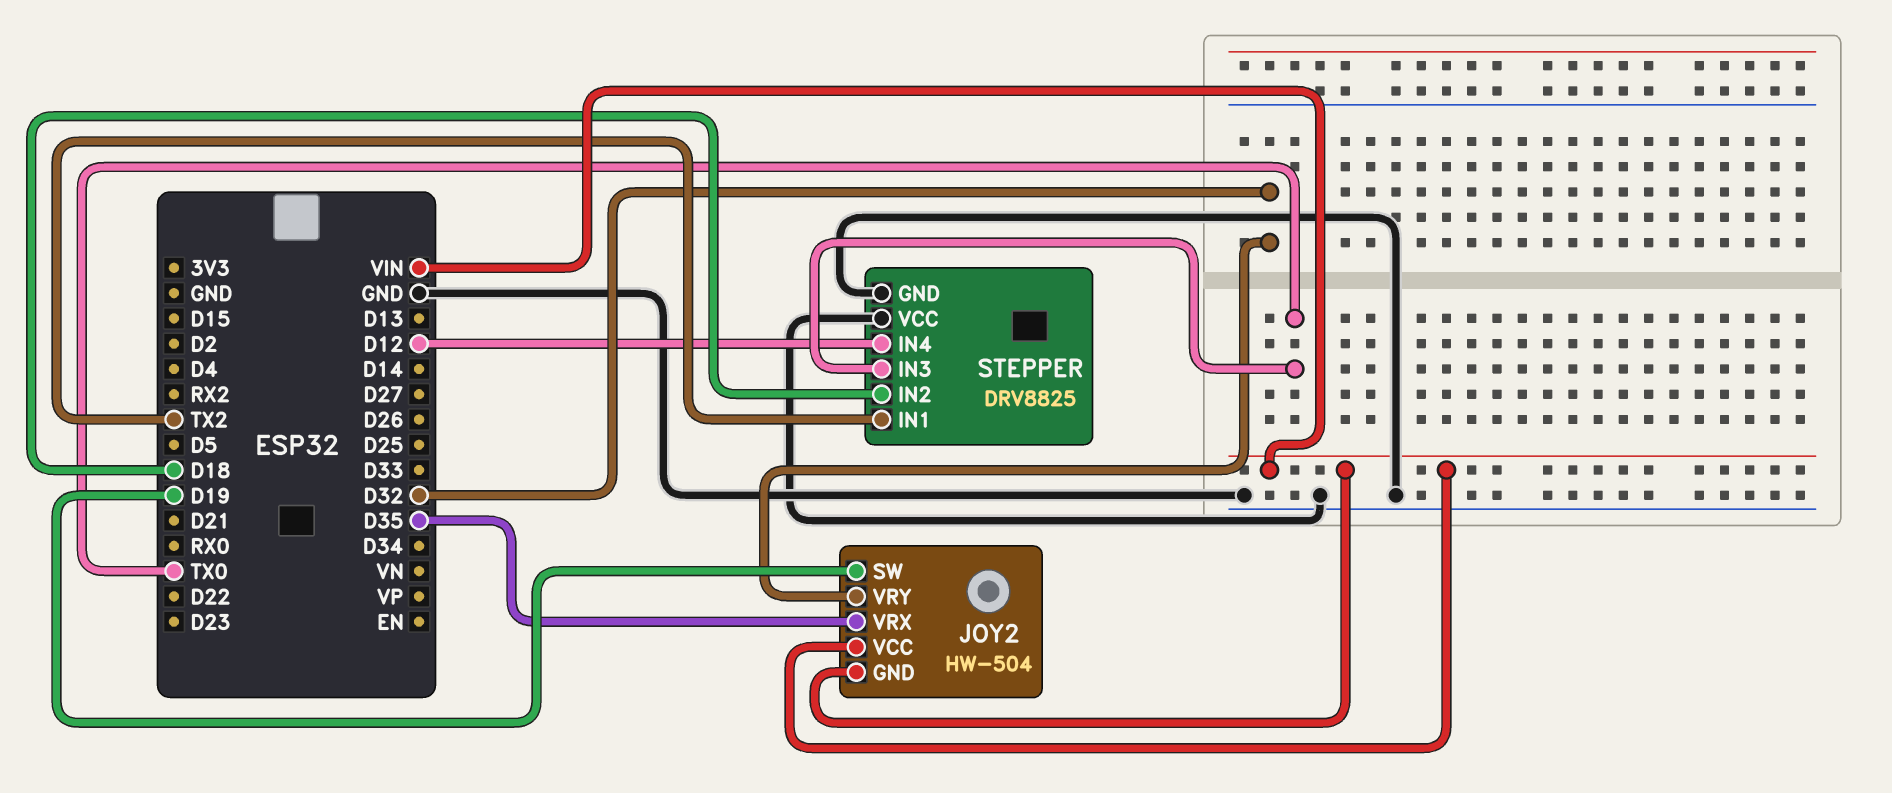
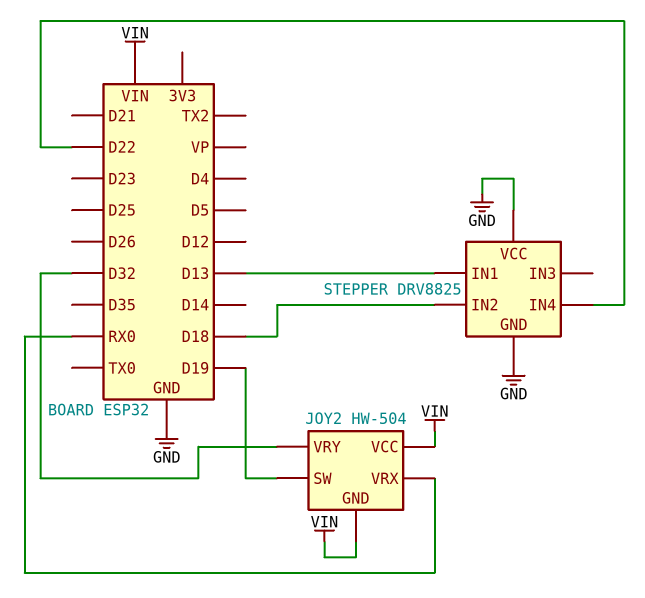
JOY2 pin VRX: D35 -> RX0
STEPPER pin IN1: TX2 -> D13
STEPPER pin IN3: TX0 -> none
STEPPER pin IN4: D12 -> D22

